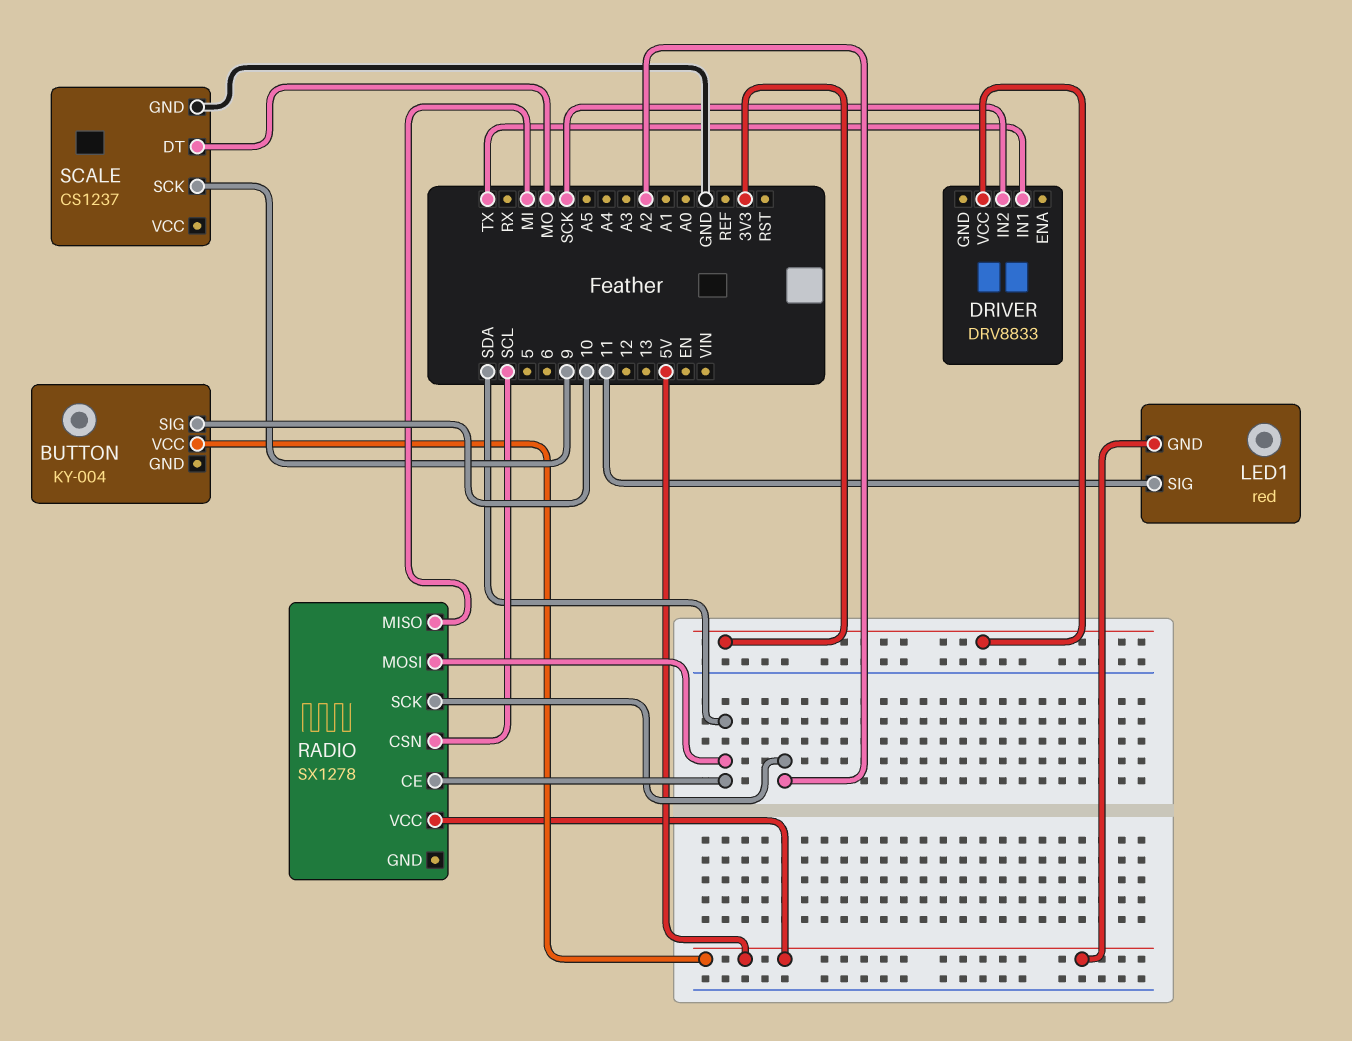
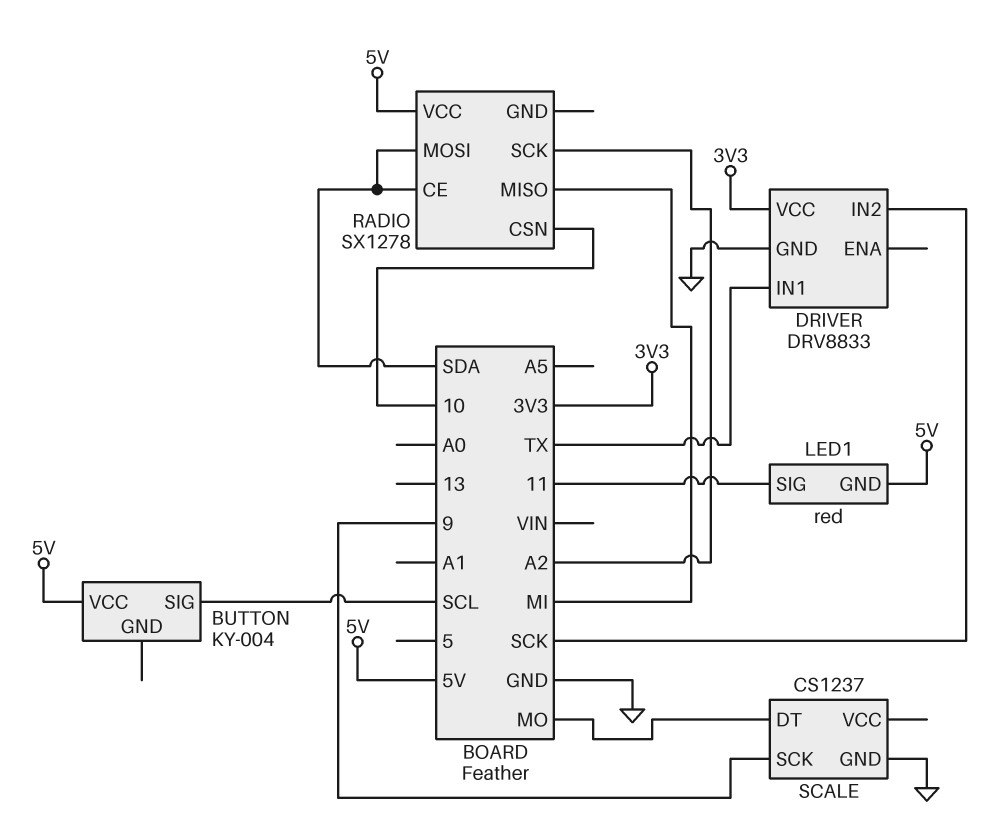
BUTTON pin SIG: 10 -> SCL
DRIVER pin GND: none -> GND
RADIO pin CSN: SCL -> 10

